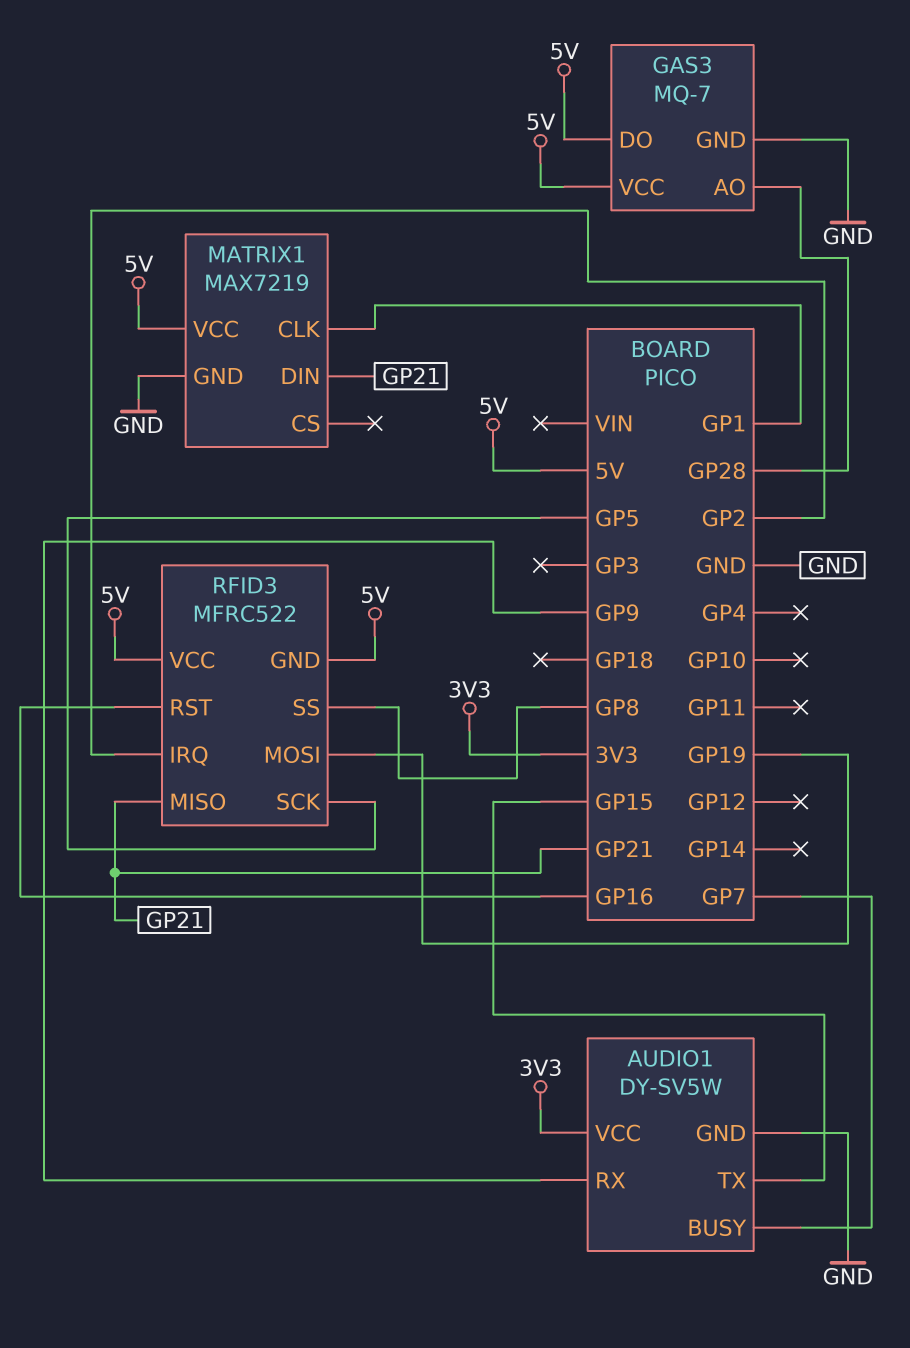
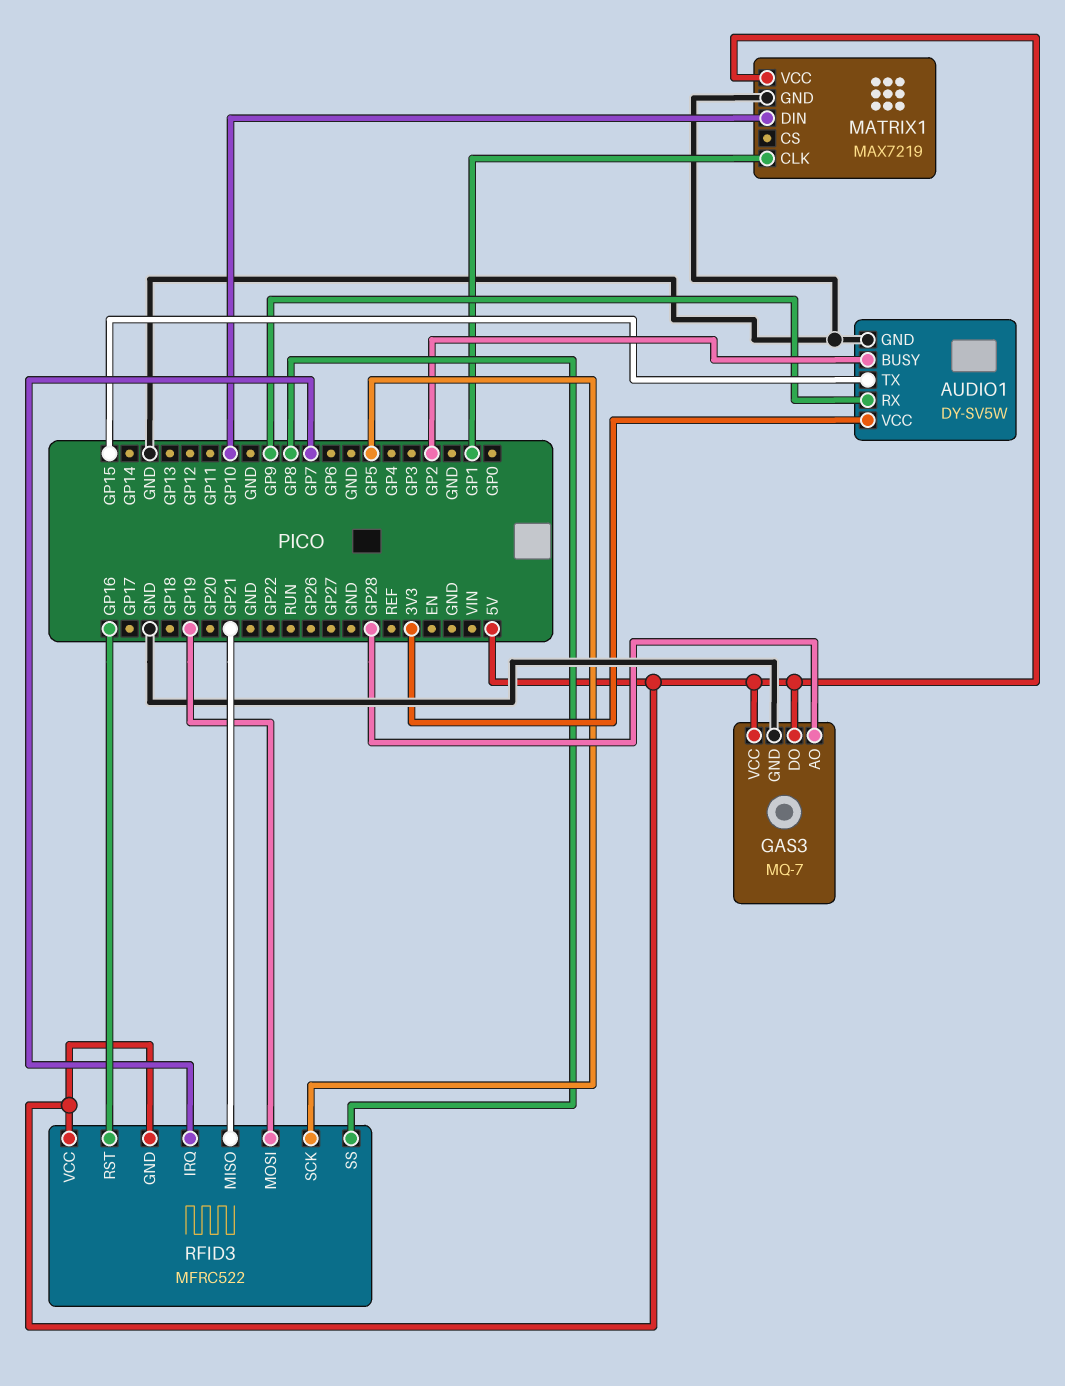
AUDIO1 pin BUSY: GP7 -> GP2
MATRIX1 pin DIN: GP21 -> GP10
RFID3 pin IRQ: GP2 -> GP7

